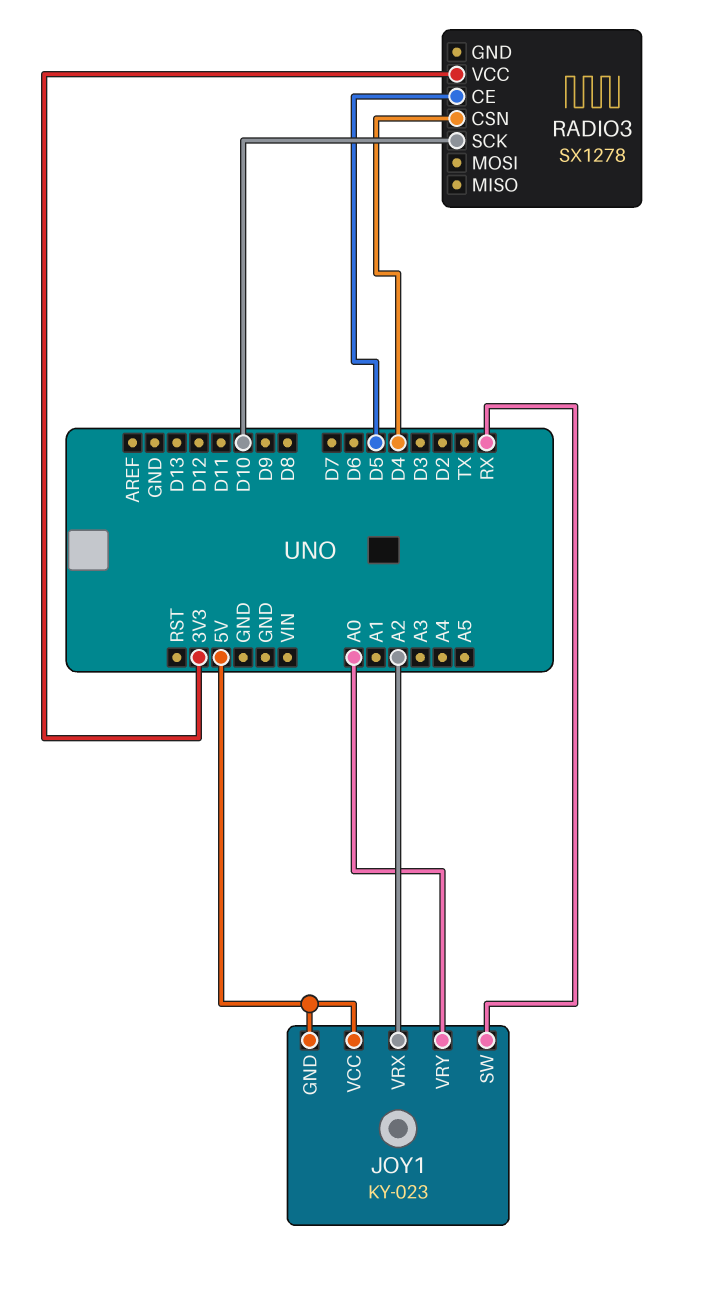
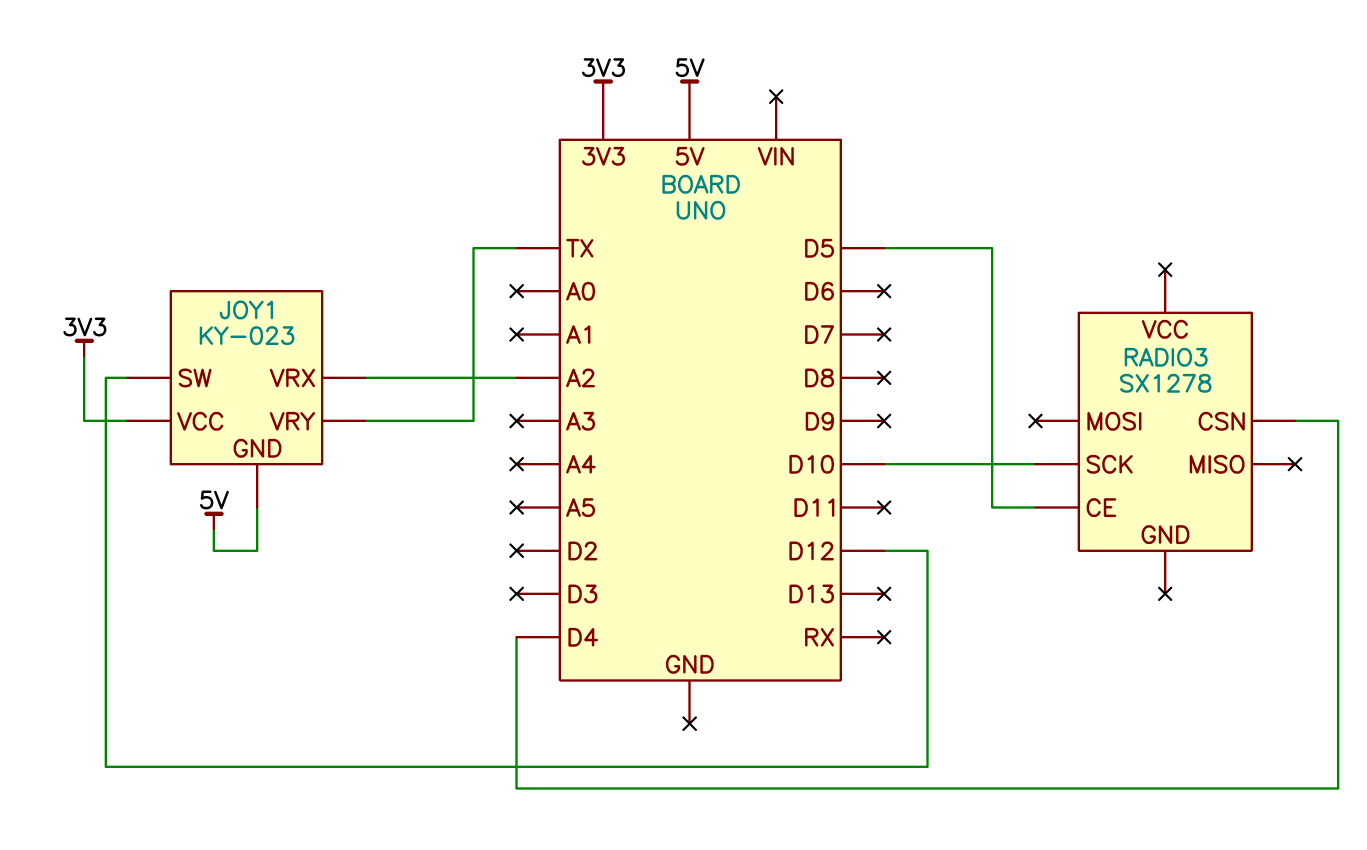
JOY1 pin SW: RX -> D12
JOY1 pin VCC: 5V -> 3V3
JOY1 pin VRY: A0 -> TX
RADIO3 pin VCC: 3V3 -> none

